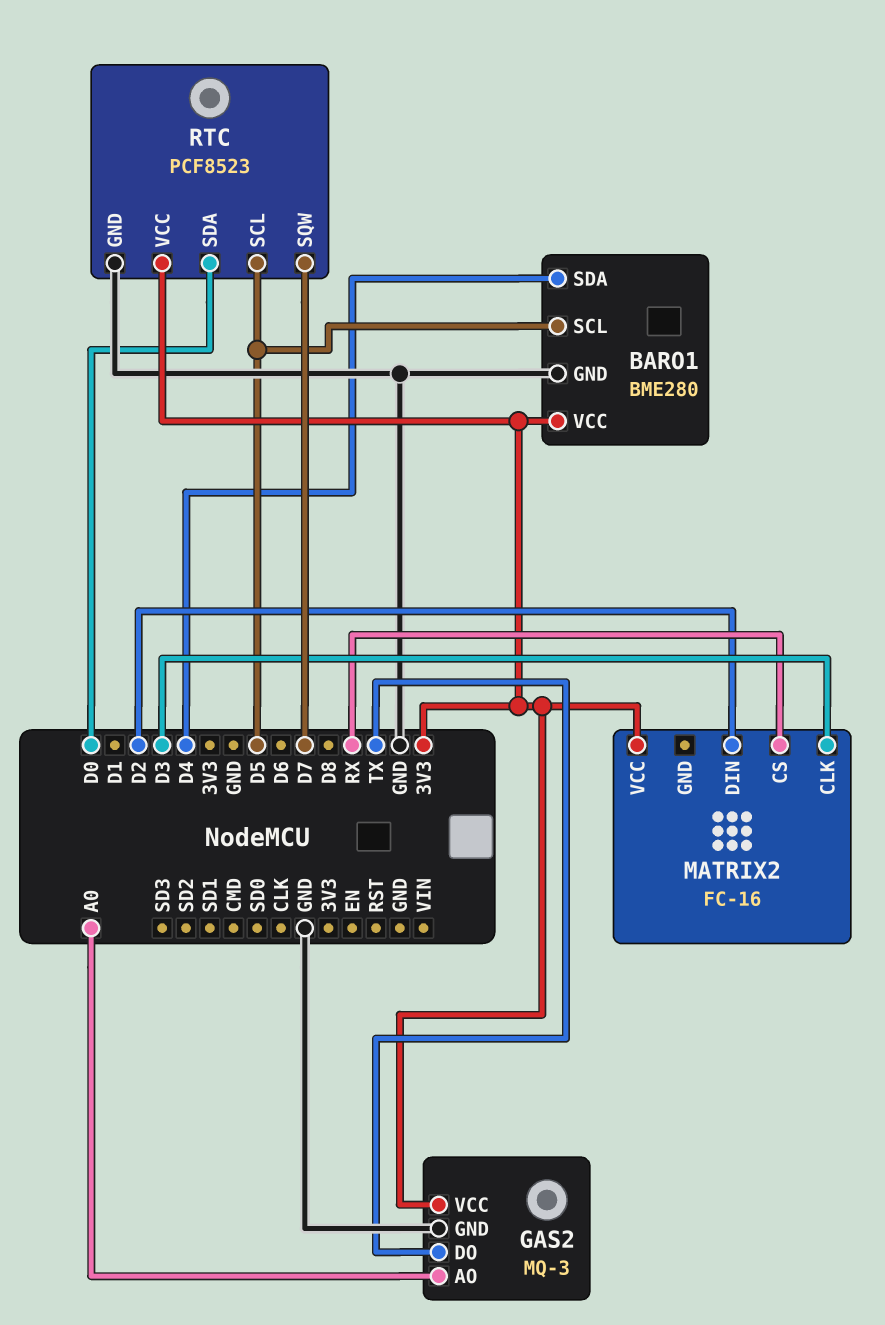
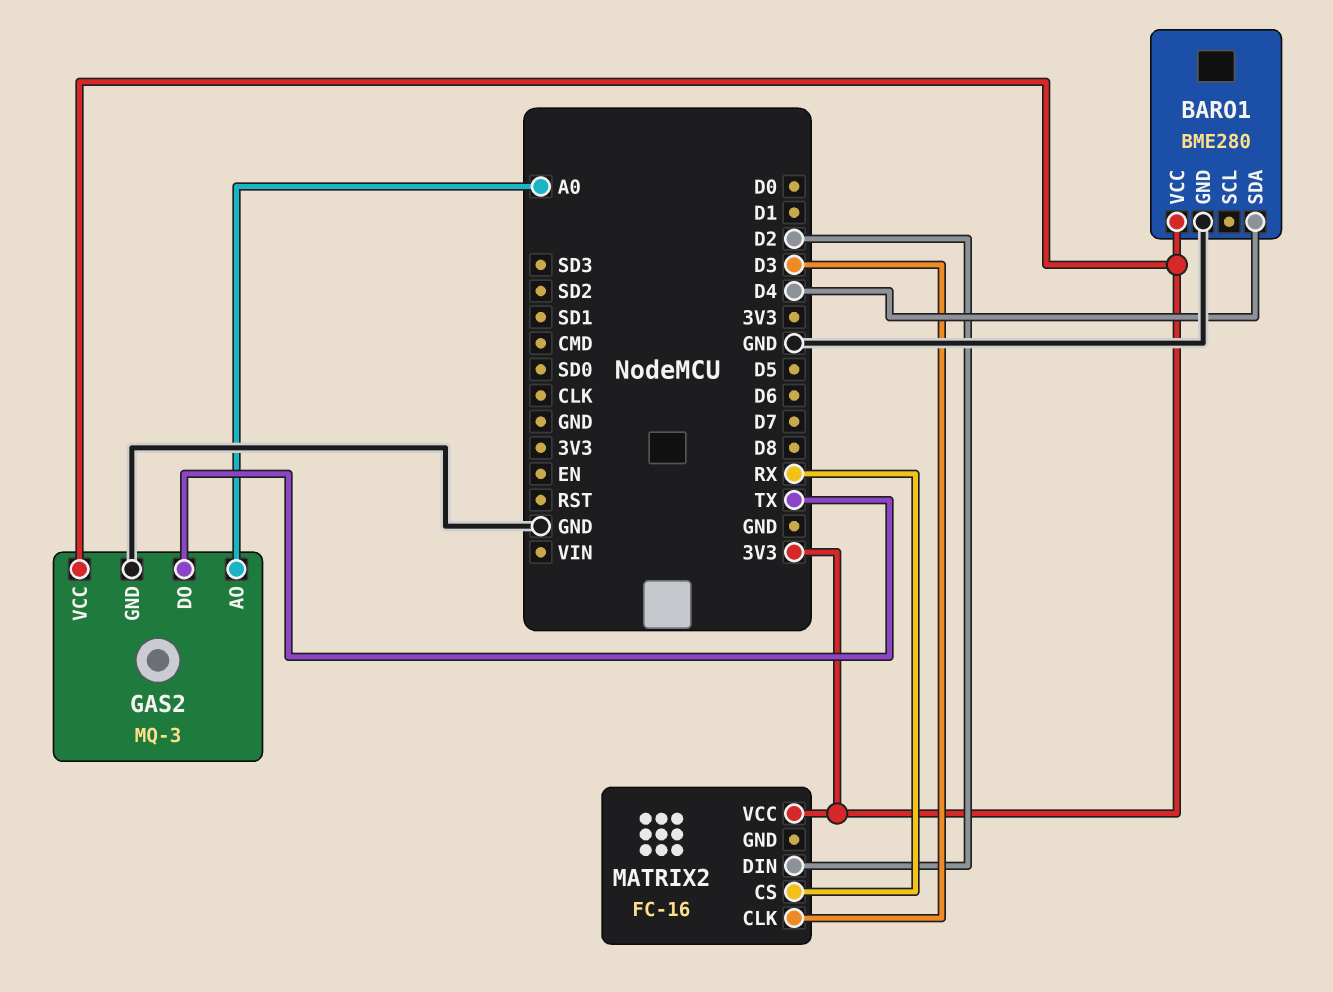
BARO1 pin SCL: D5 -> none
RTC: PCF8523 -> none
RTC pin GND: GND -> none
RTC pin SCL: D5 -> none
RTC pin SDA: D0 -> none
RTC pin SQW: D7 -> none
RTC pin VCC: 3V3 -> none

